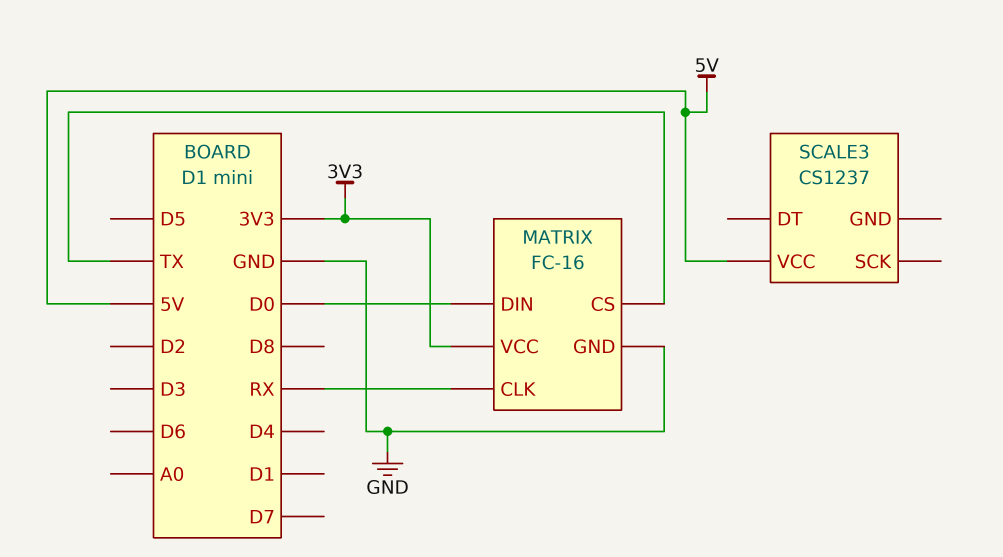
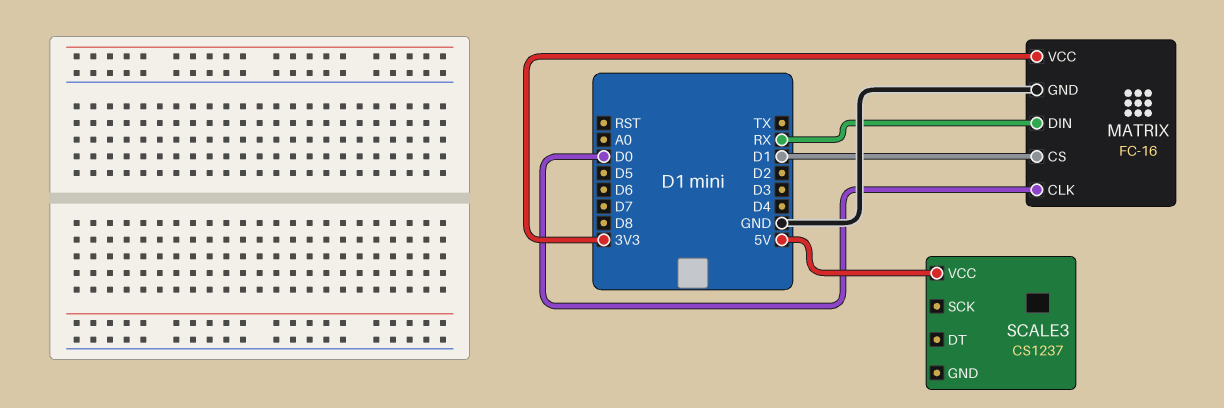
MATRIX pin CLK: RX -> D0
MATRIX pin CS: TX -> D1
MATRIX pin DIN: D0 -> RX

